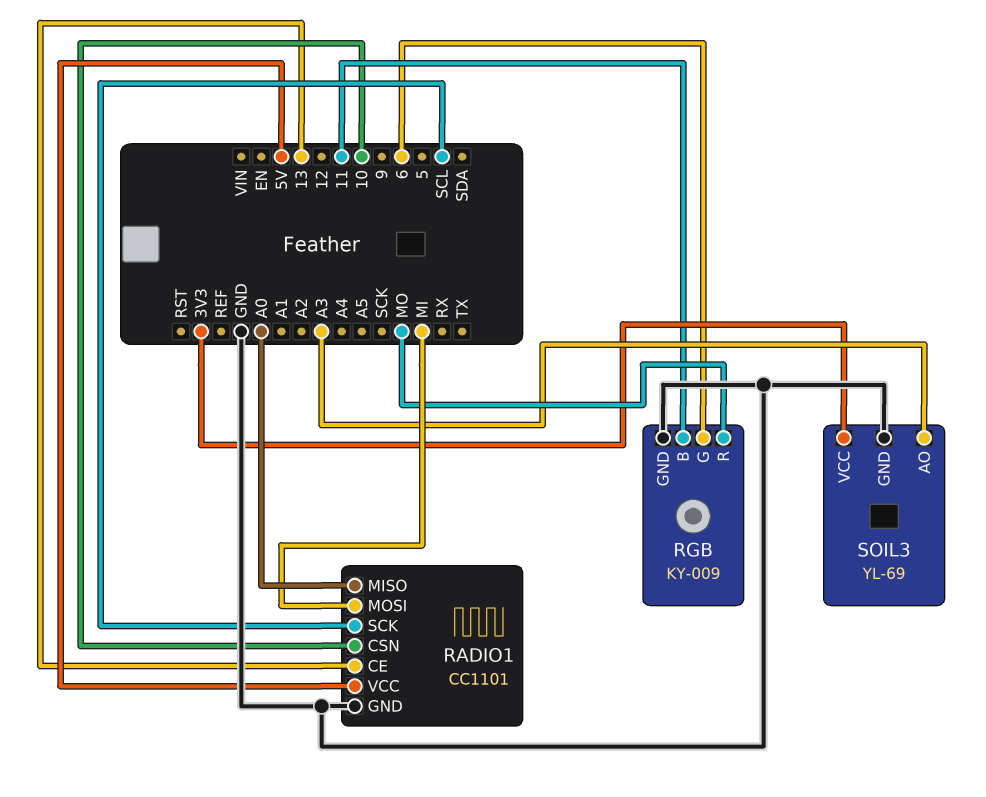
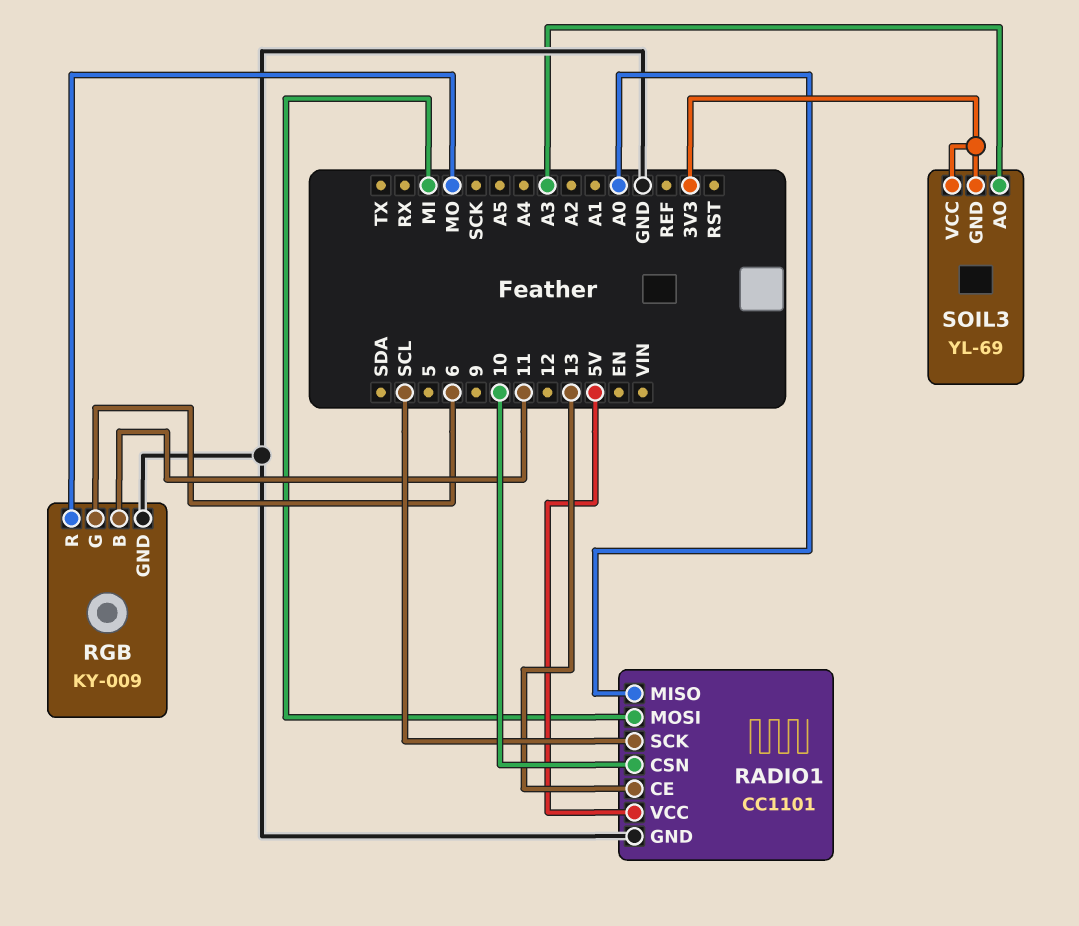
SOIL3 pin GND: GND -> 3V3

